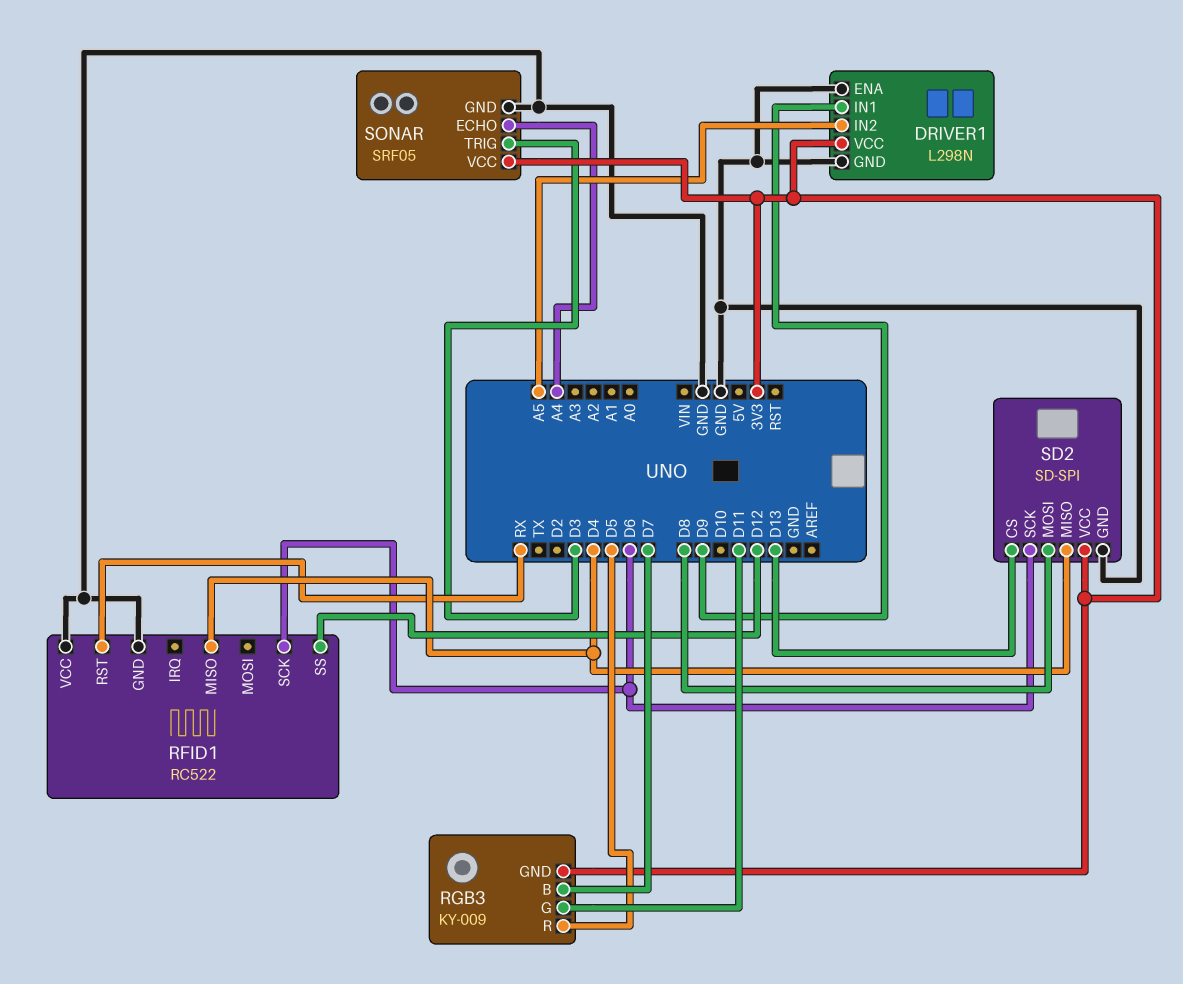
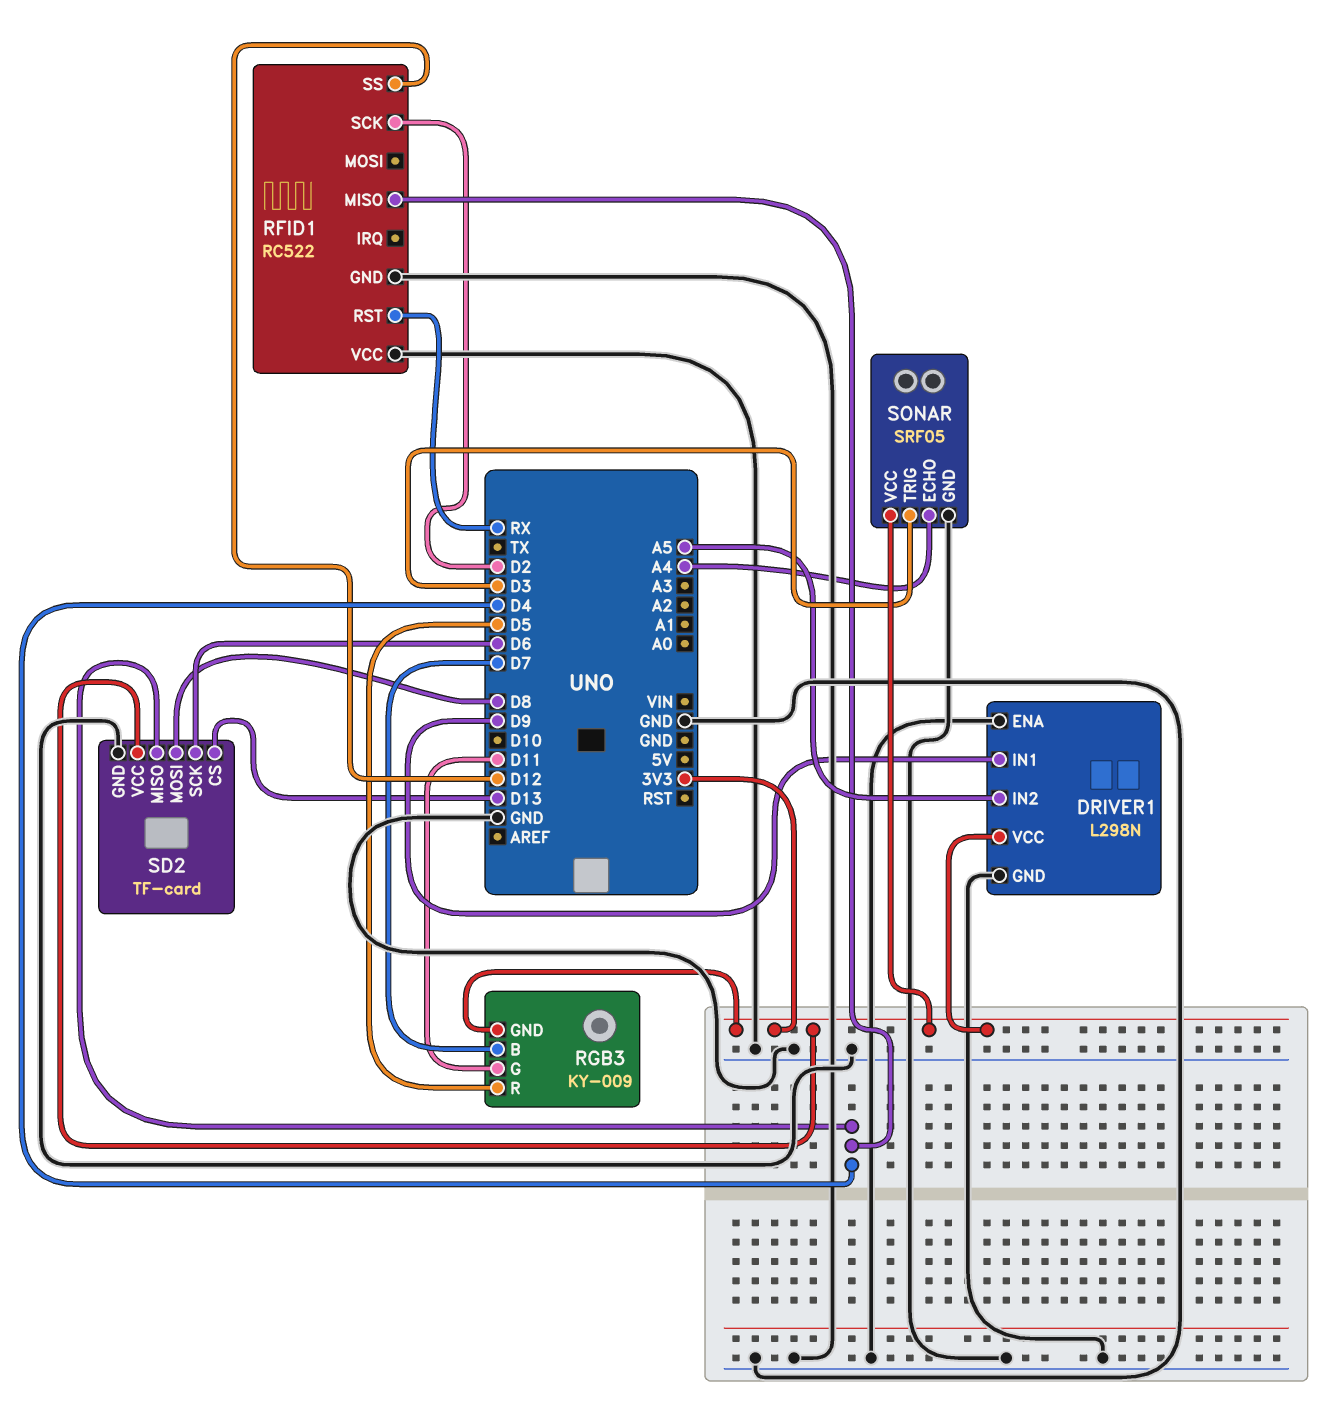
RFID1 pin SCK: D6 -> D2
SD2: SD-SPI -> TF-card

